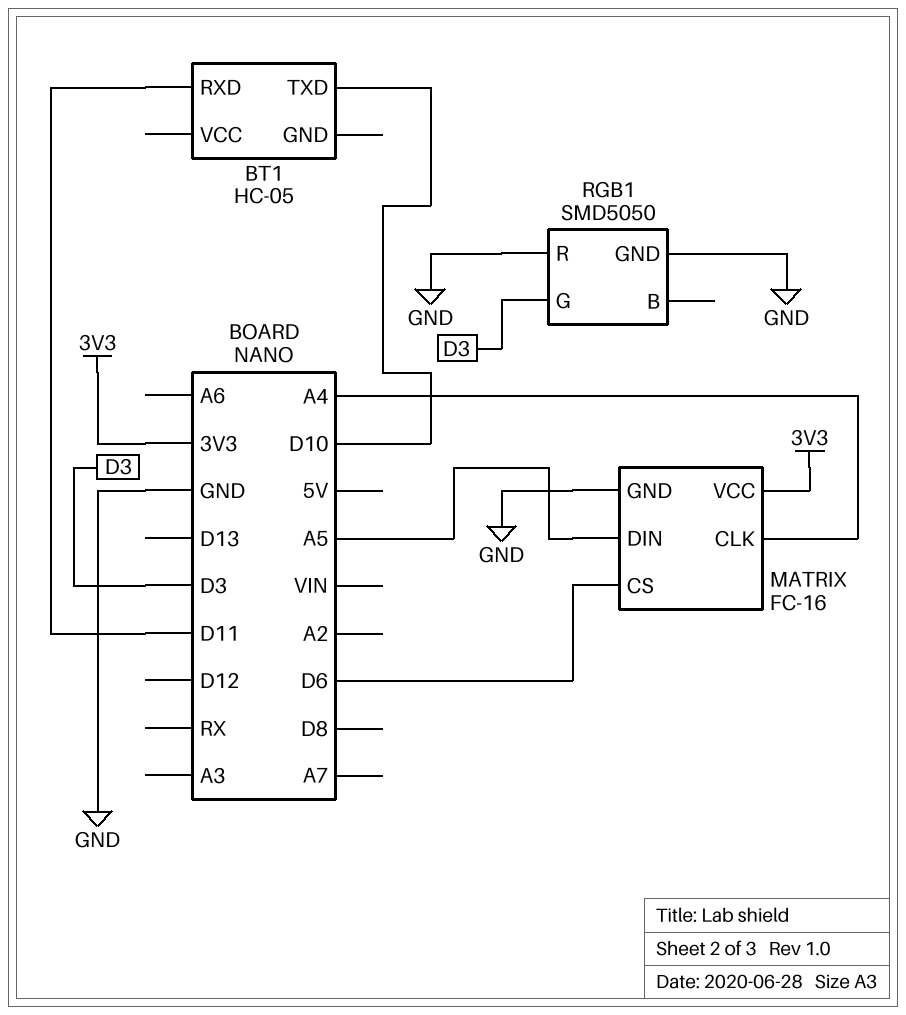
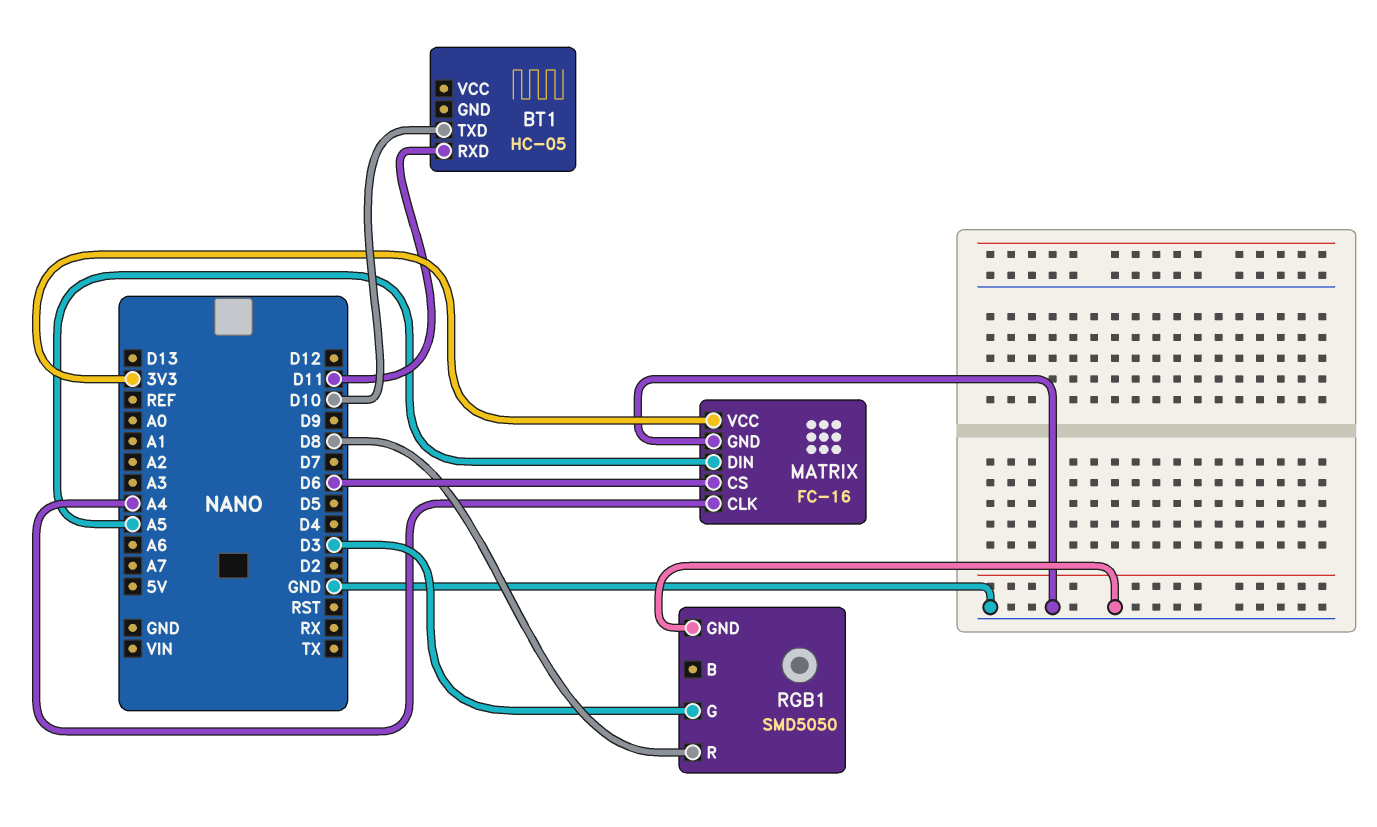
RGB1 pin R: GND -> D8

